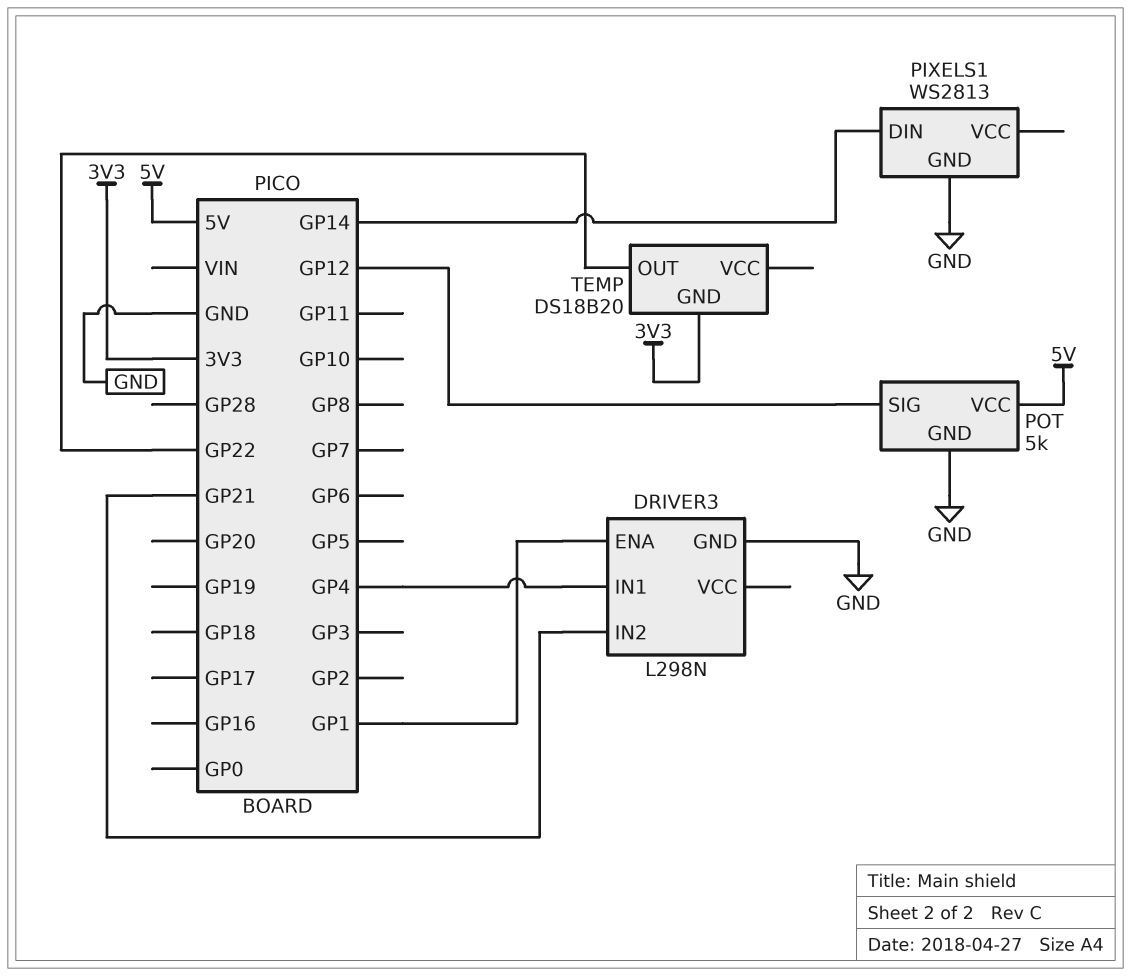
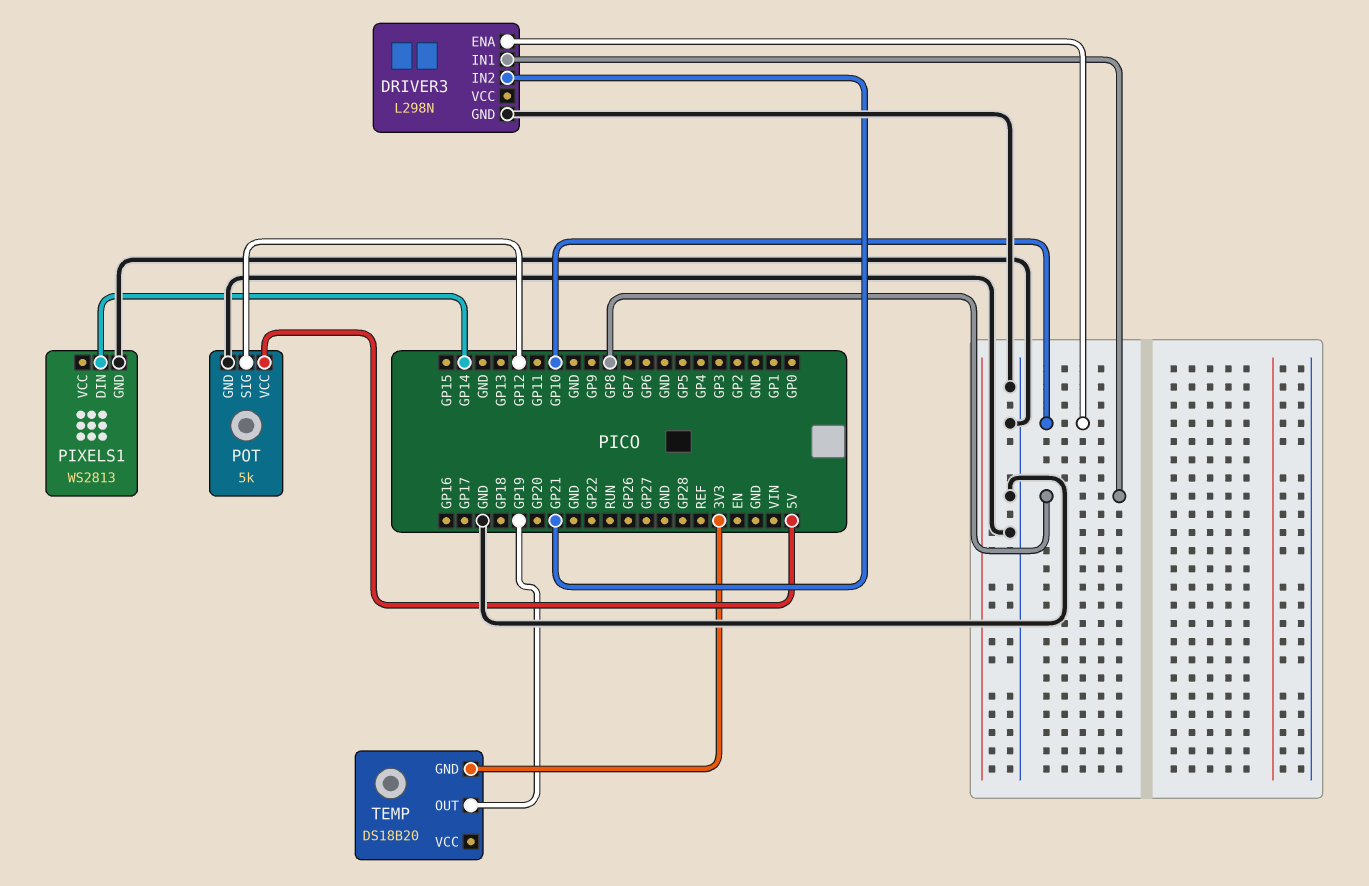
DRIVER3 pin ENA: GP1 -> GP10
DRIVER3 pin IN1: GP4 -> GP8
TEMP pin OUT: GP22 -> GP19

